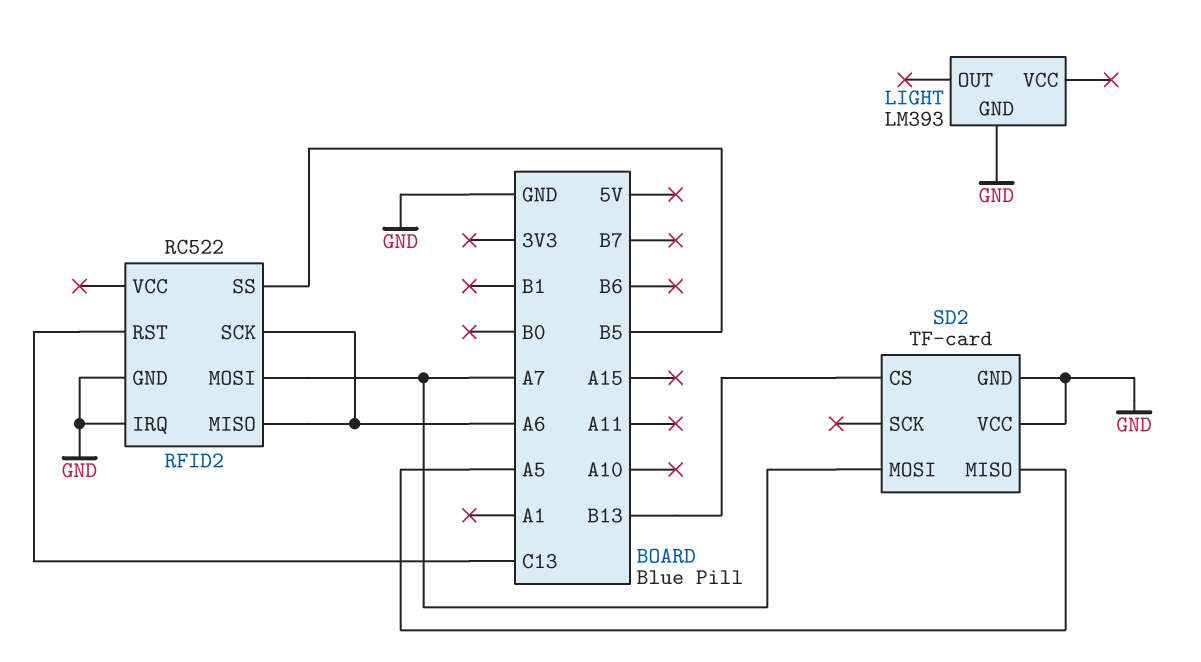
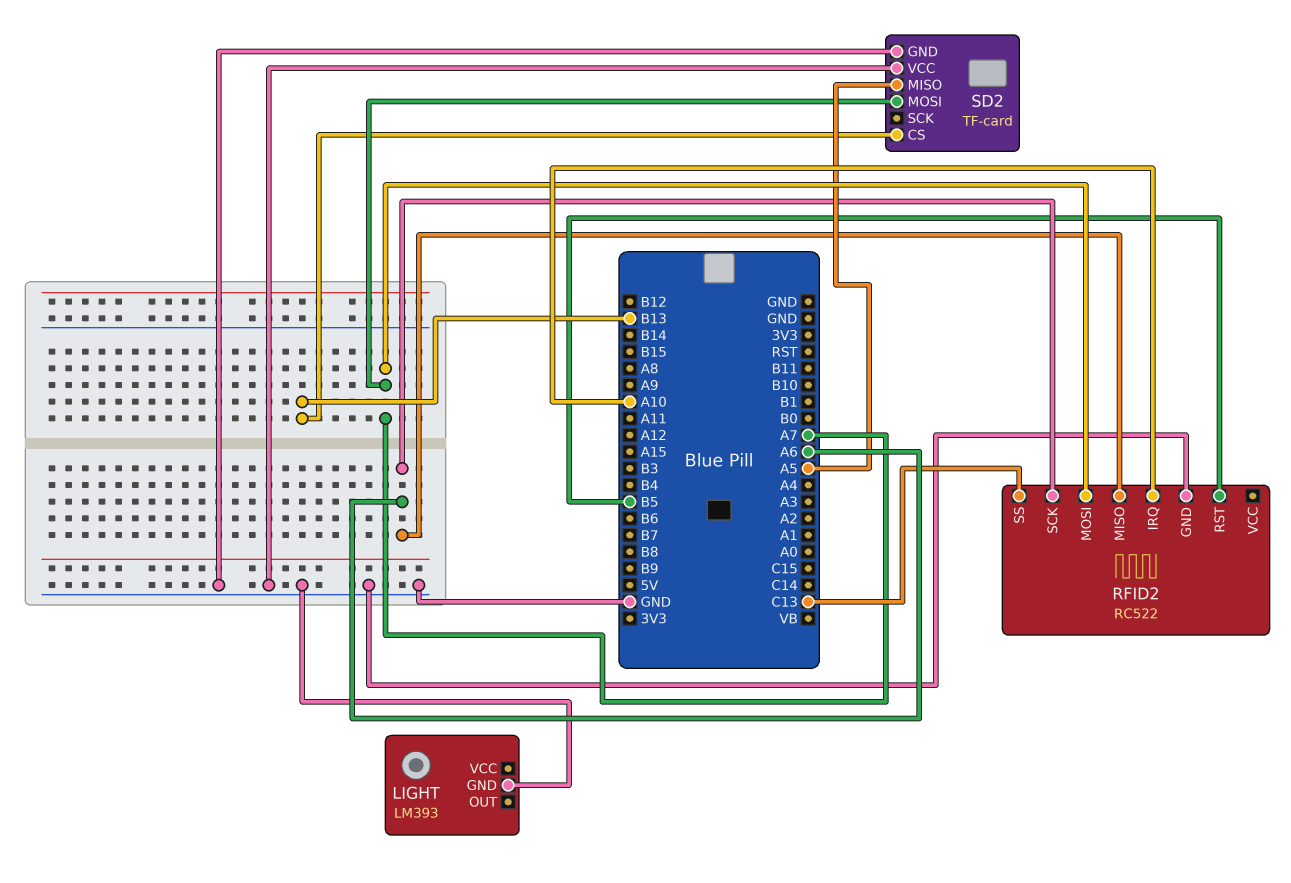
RFID2 pin IRQ: GND -> A10
RFID2 pin RST: C13 -> B5
RFID2 pin SS: B5 -> C13

